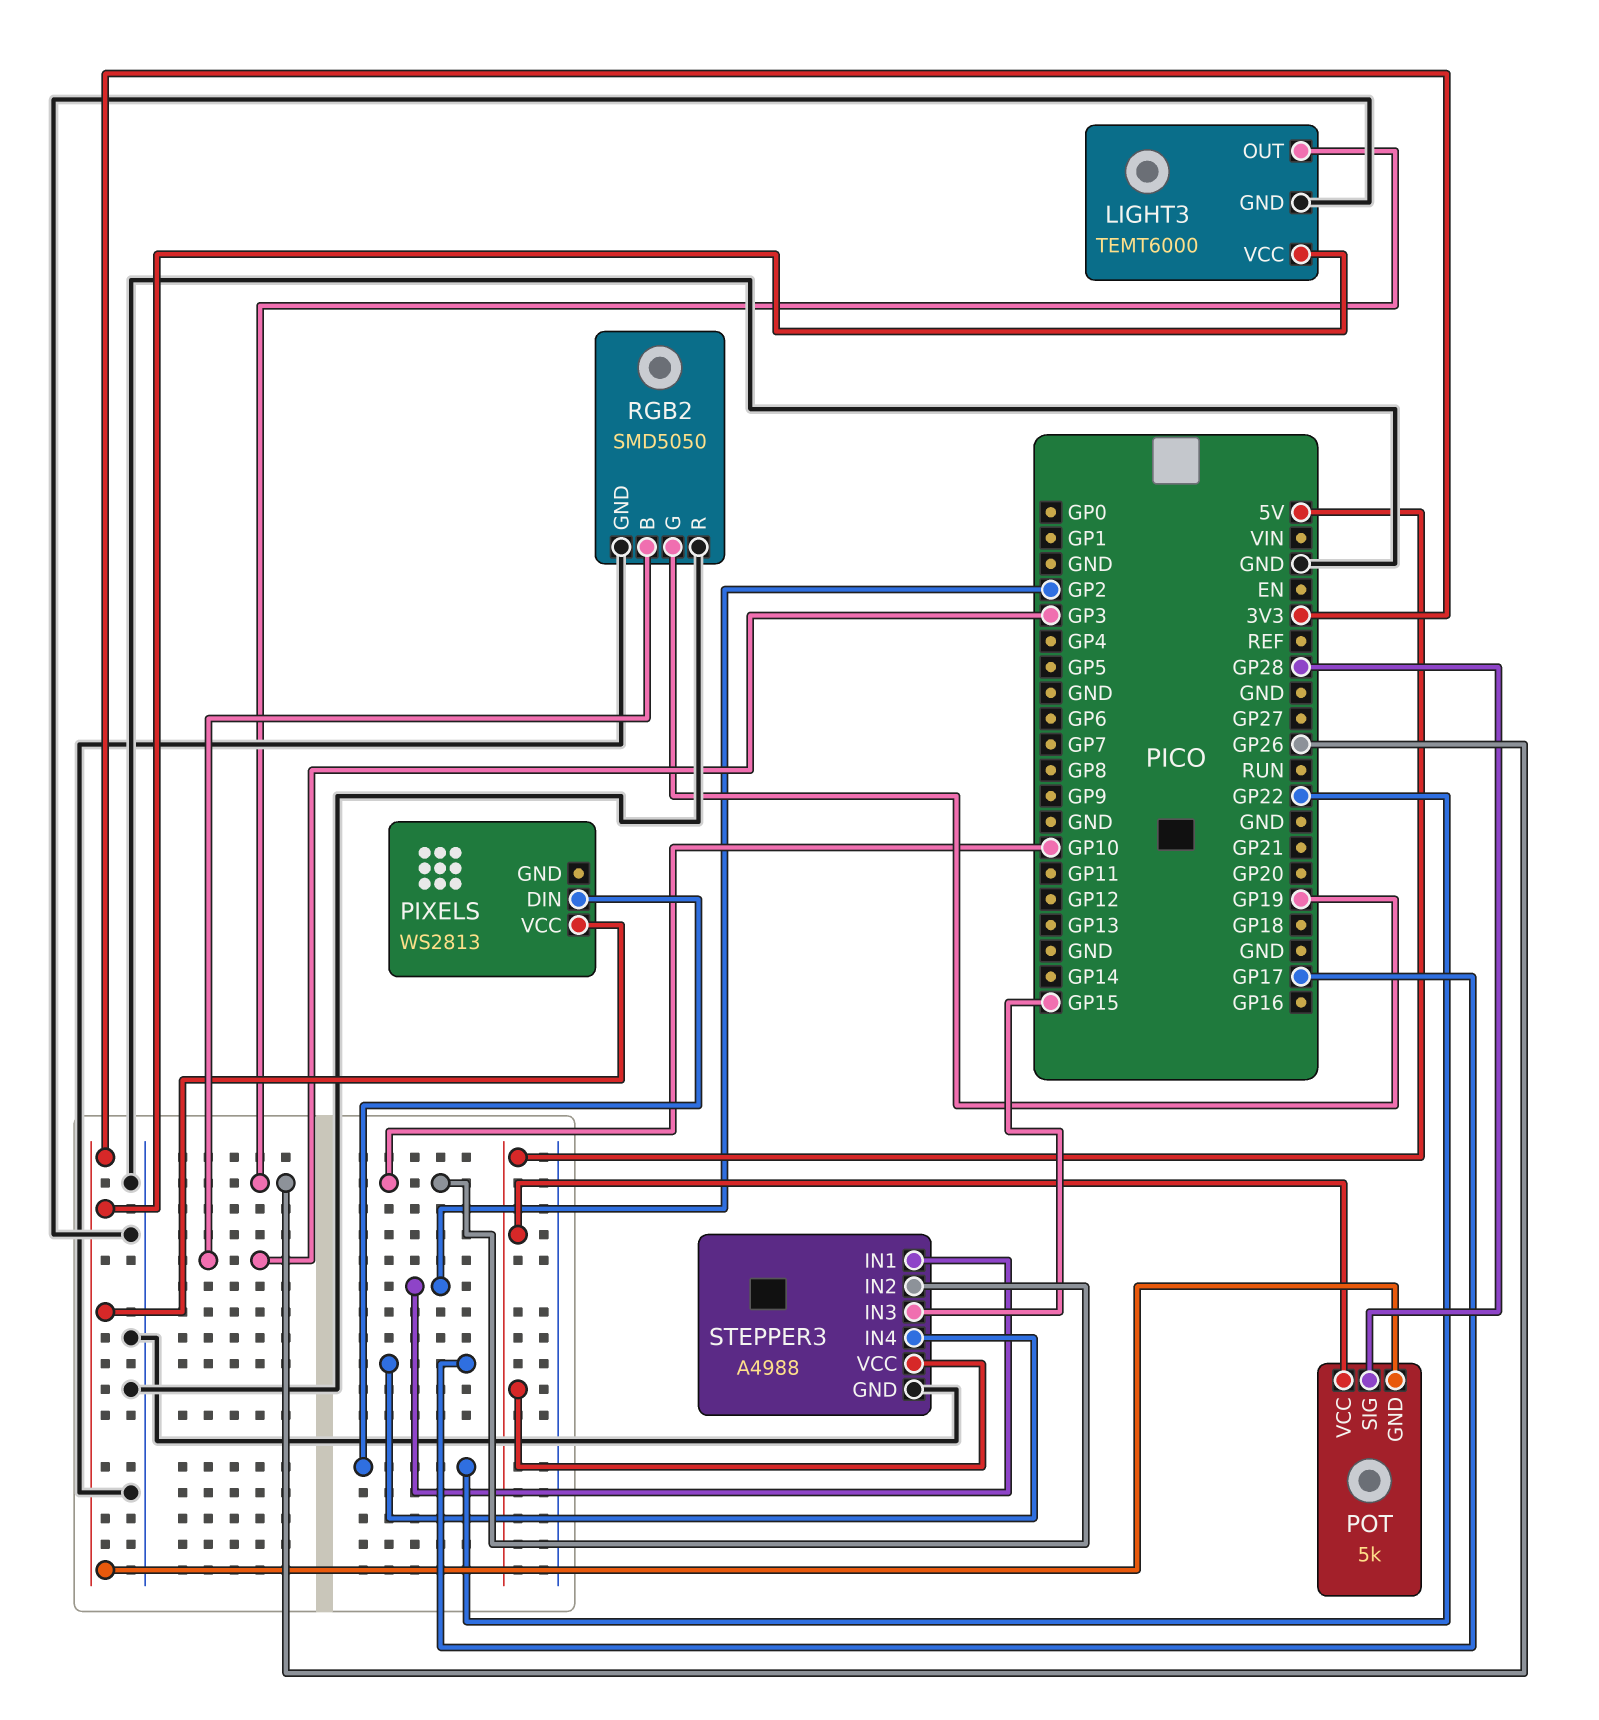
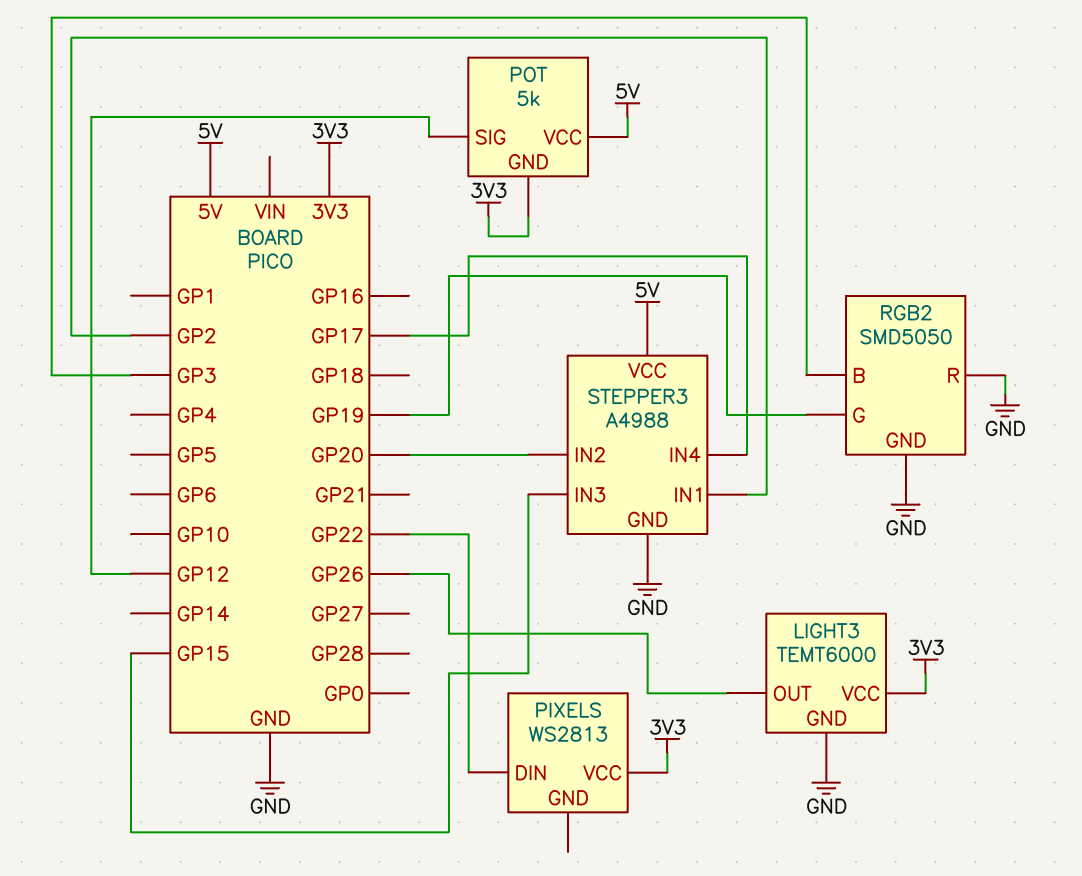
POT pin SIG: GP28 -> GP12
STEPPER3 pin IN2: GP10 -> GP20

